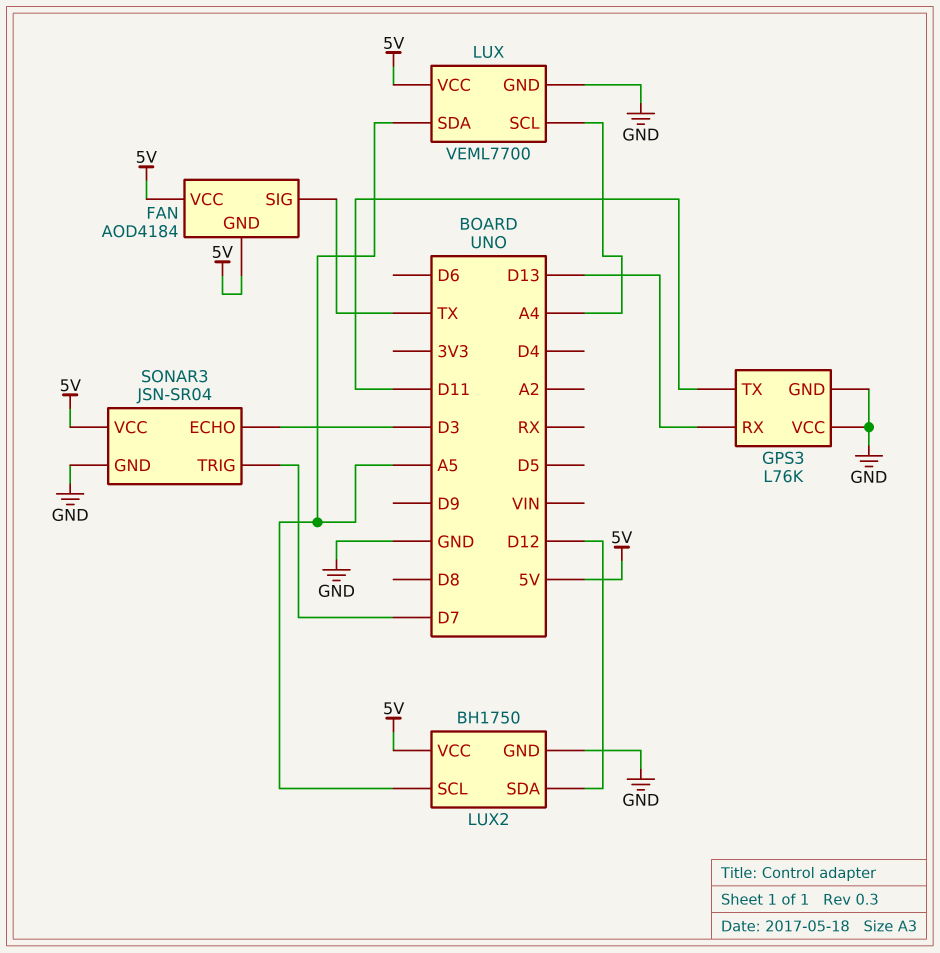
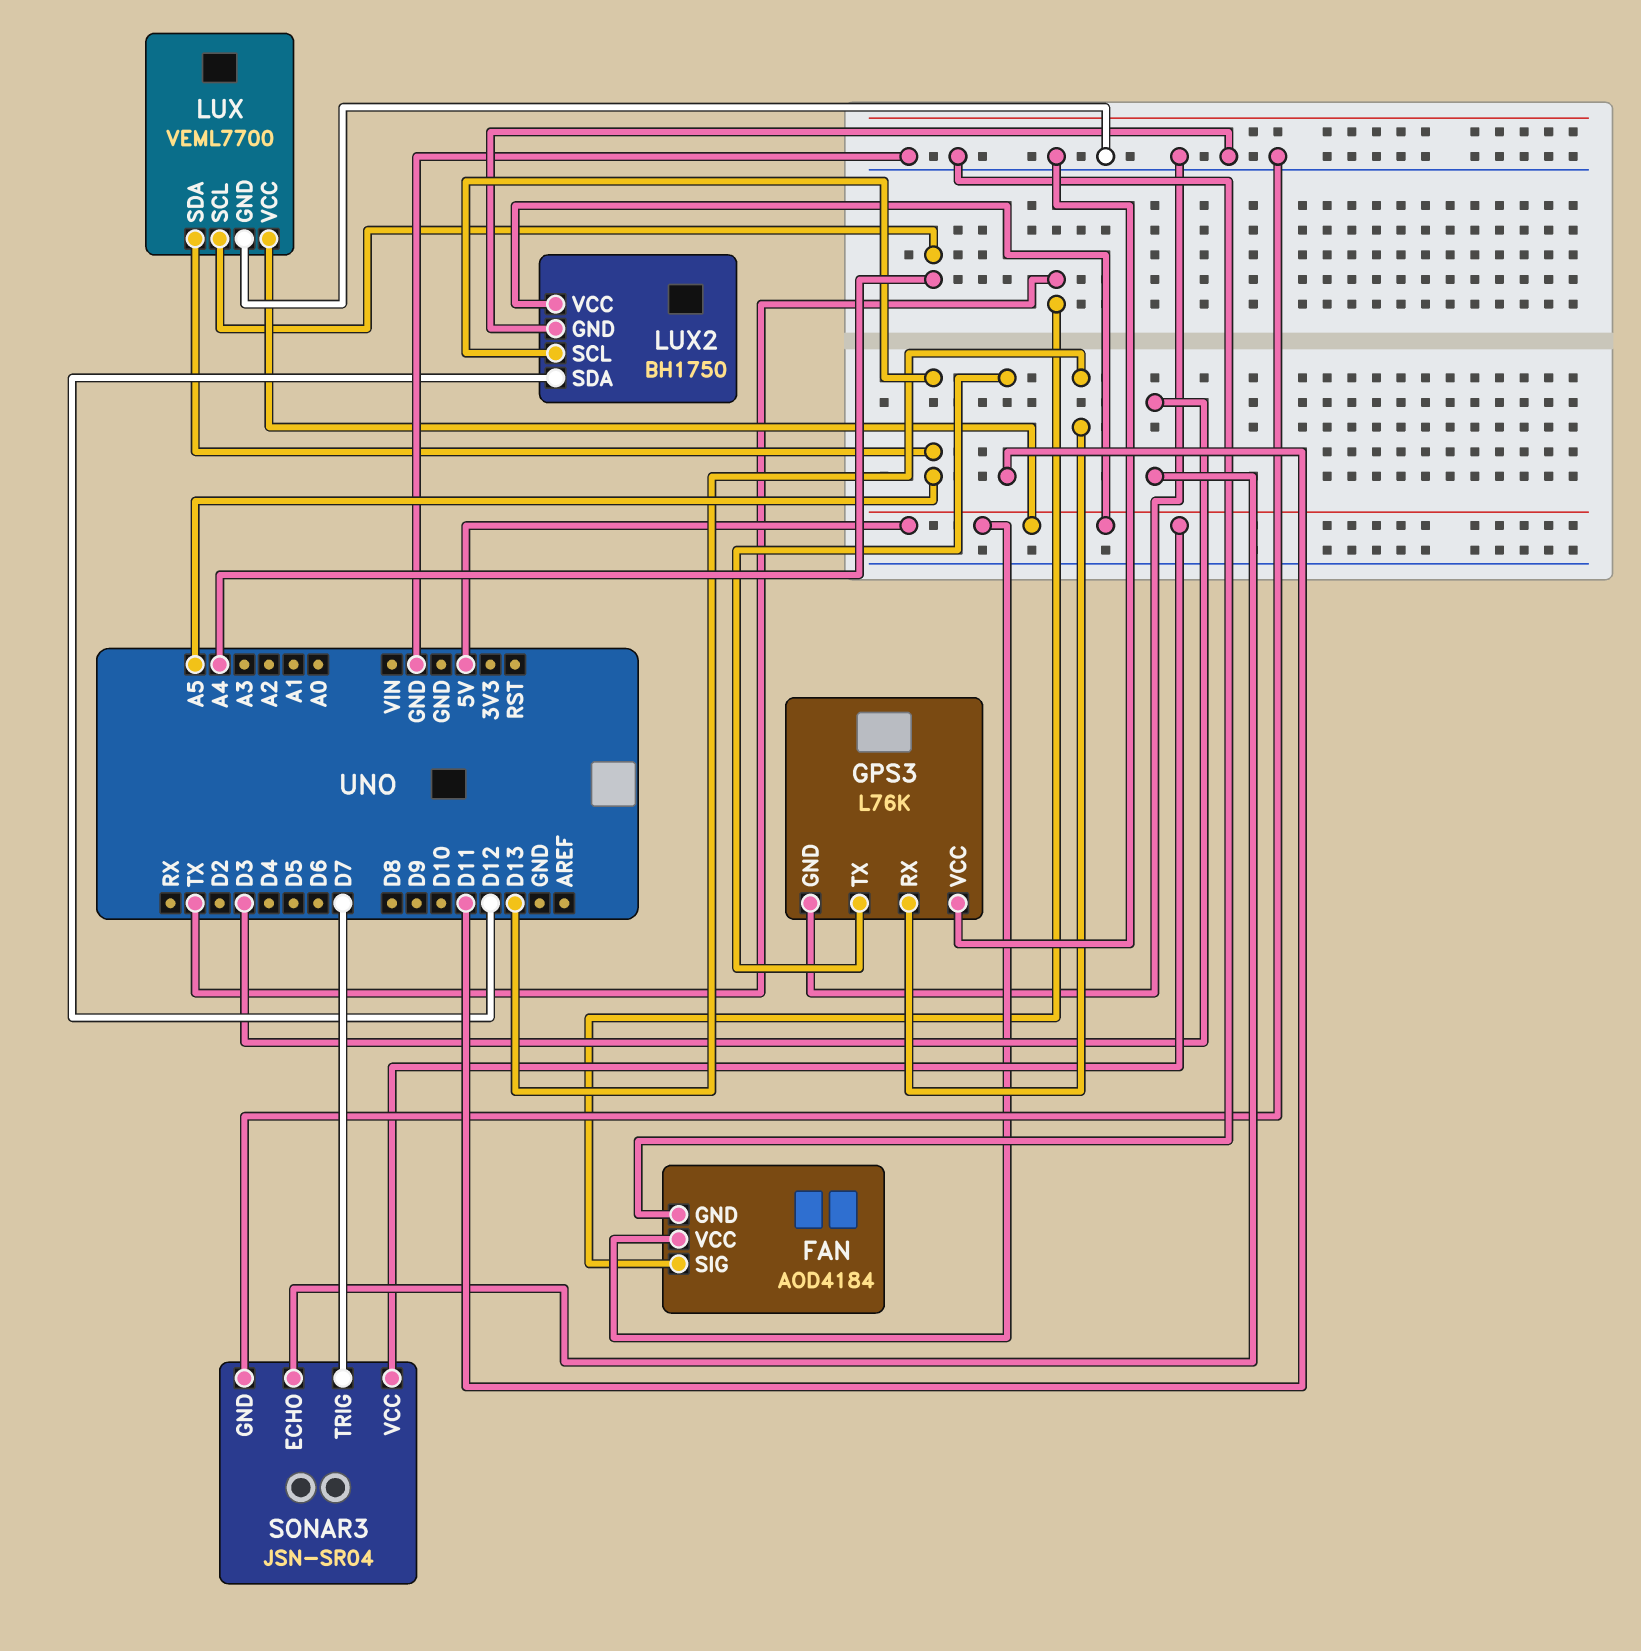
FAN pin GND: 5V -> GND

